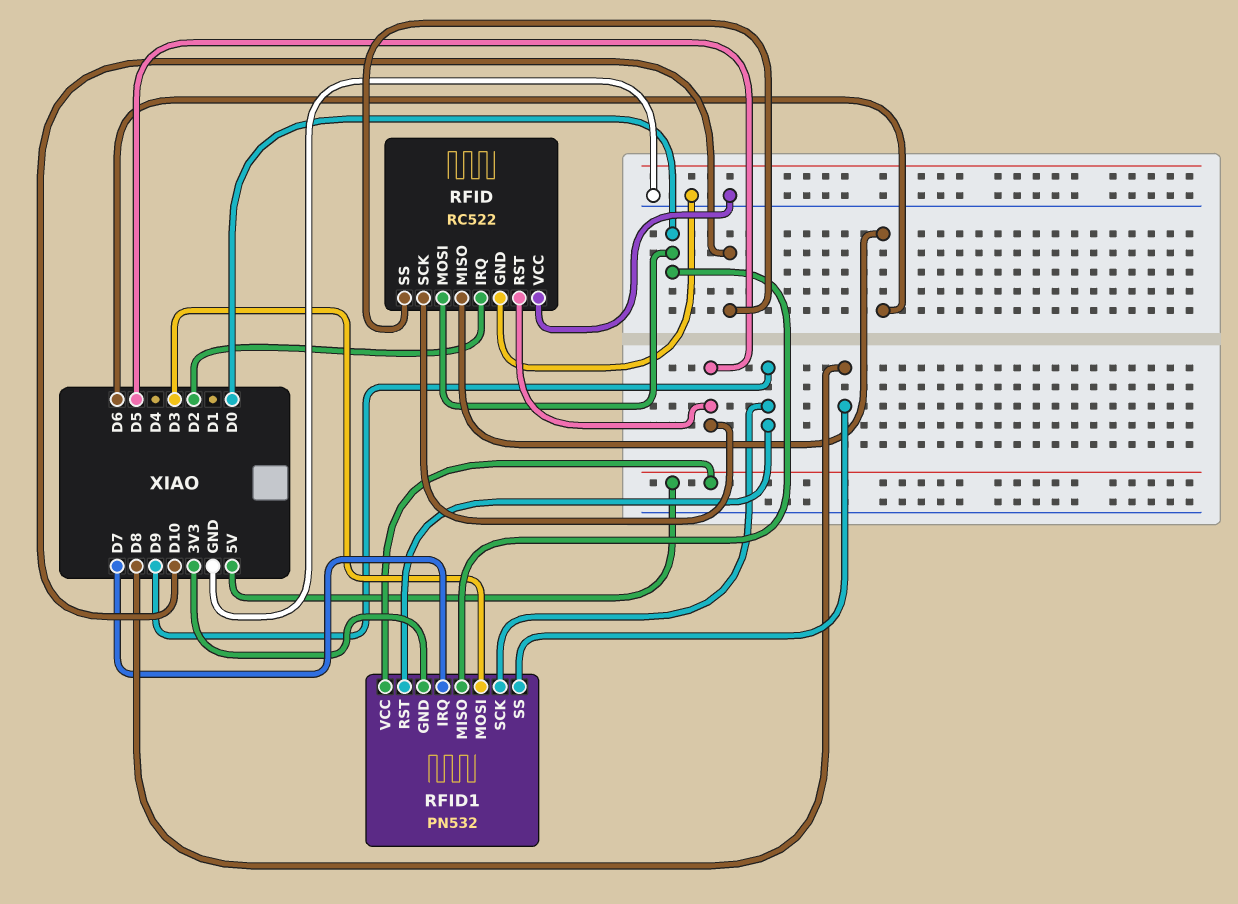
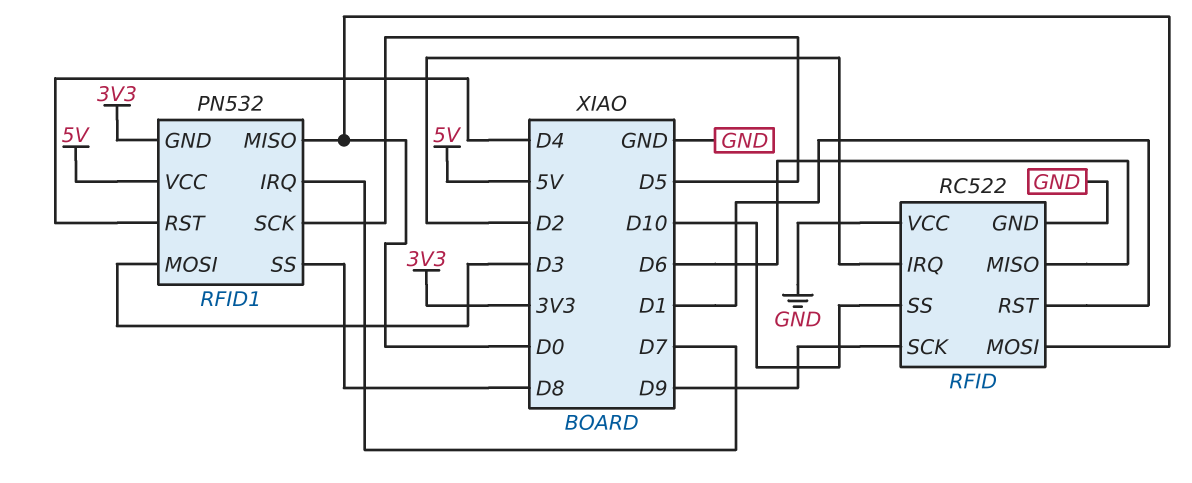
RFID pin RST: D5 -> D1
RFID pin SCK: D5 -> D9
RFID1 pin RST: D9 -> D4
RFID1 pin SCK: D9 -> D5

